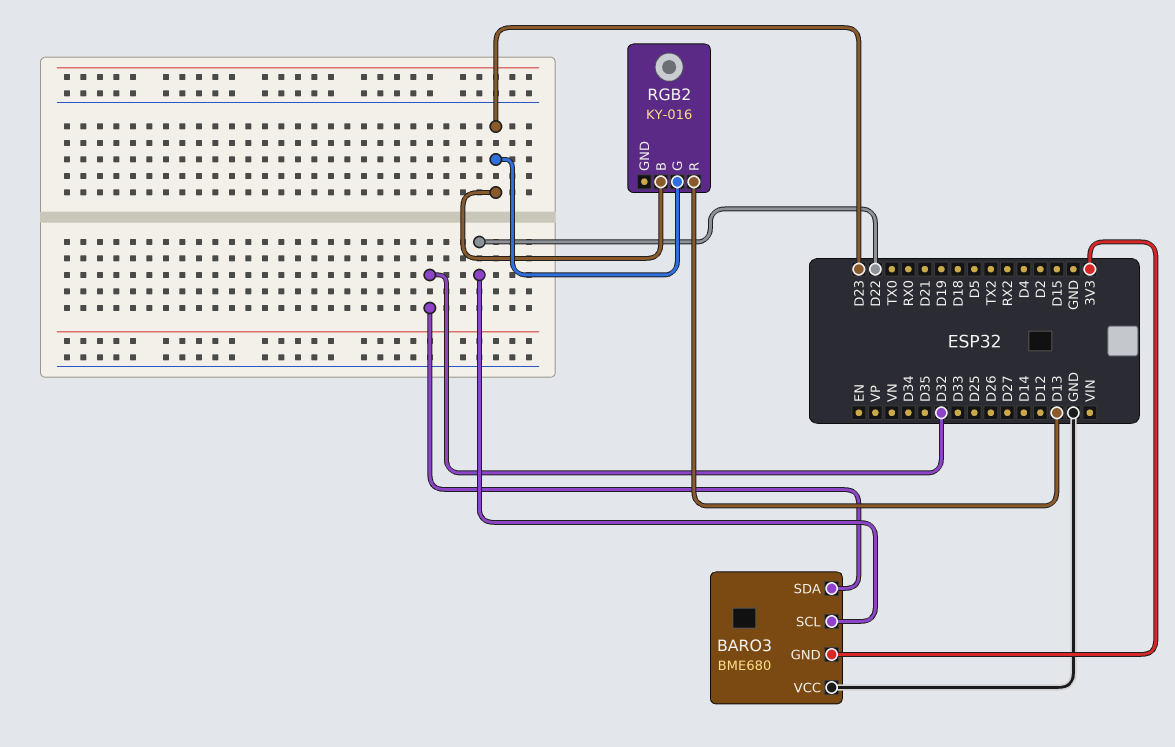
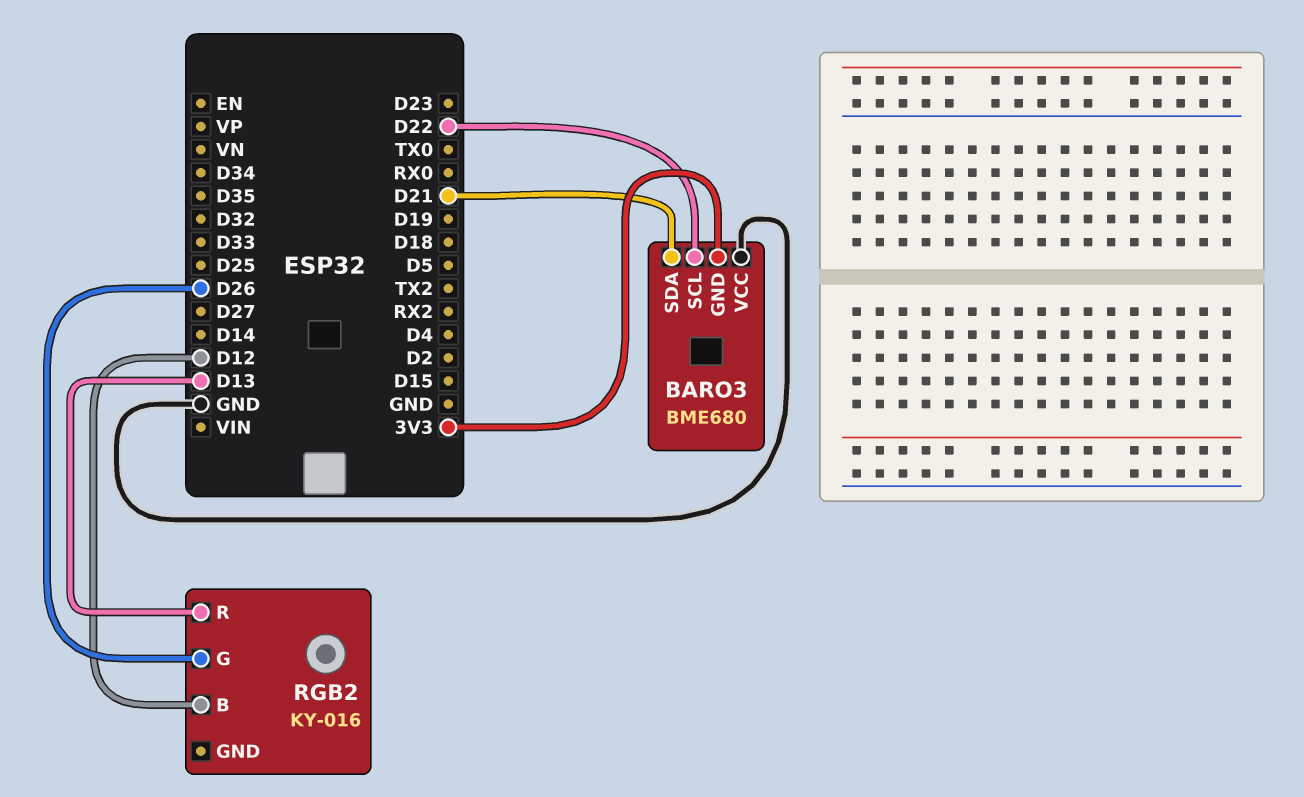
BARO3 pin SDA: D32 -> D21
RGB2 pin B: D23 -> D12
RGB2 pin G: D23 -> D26

